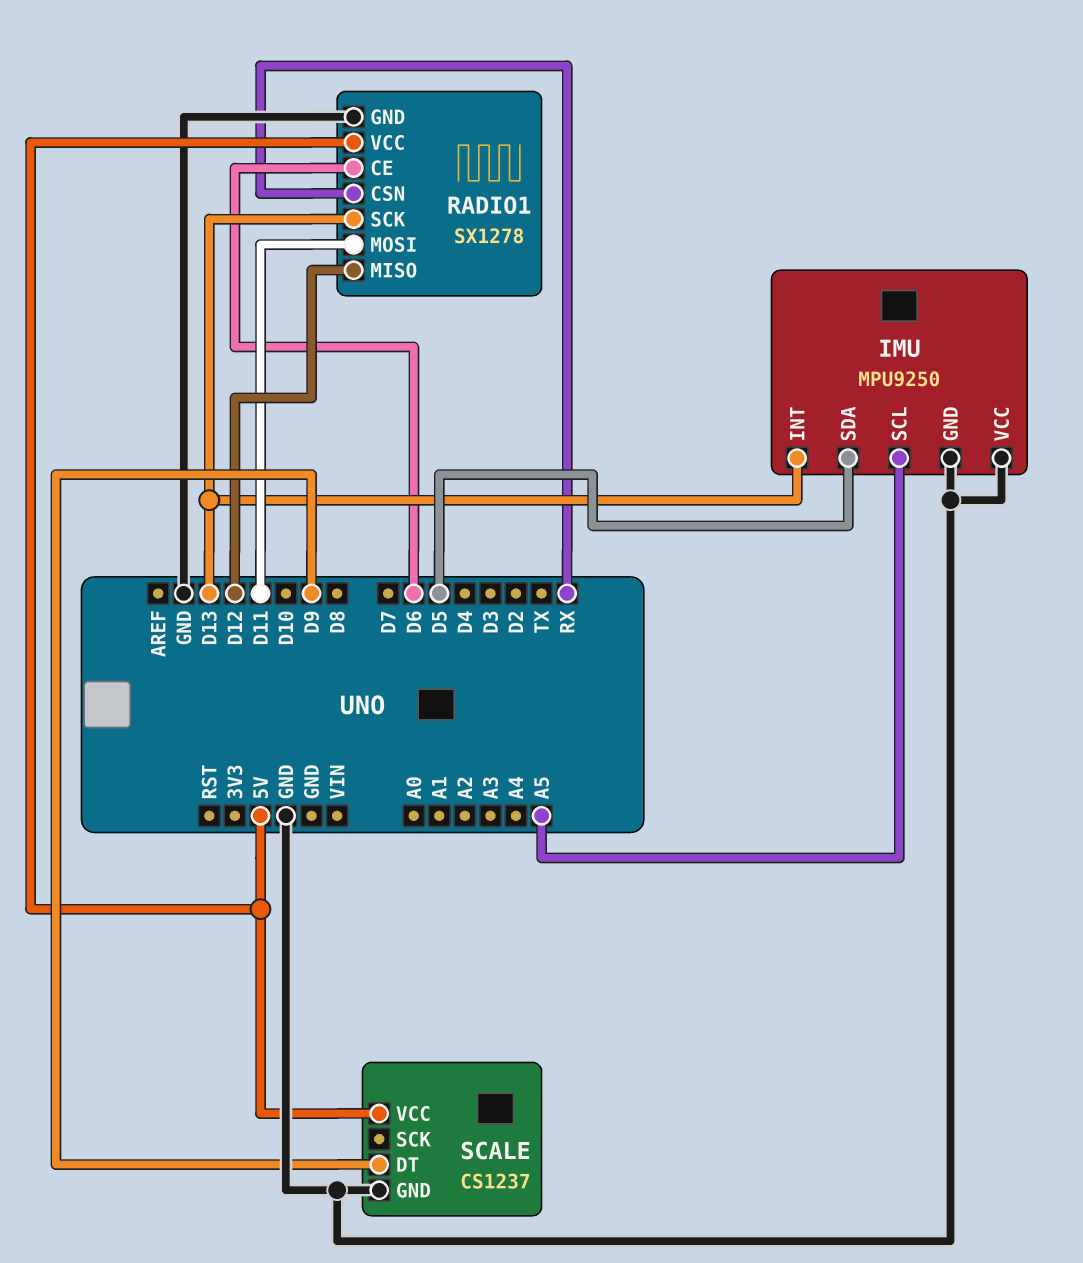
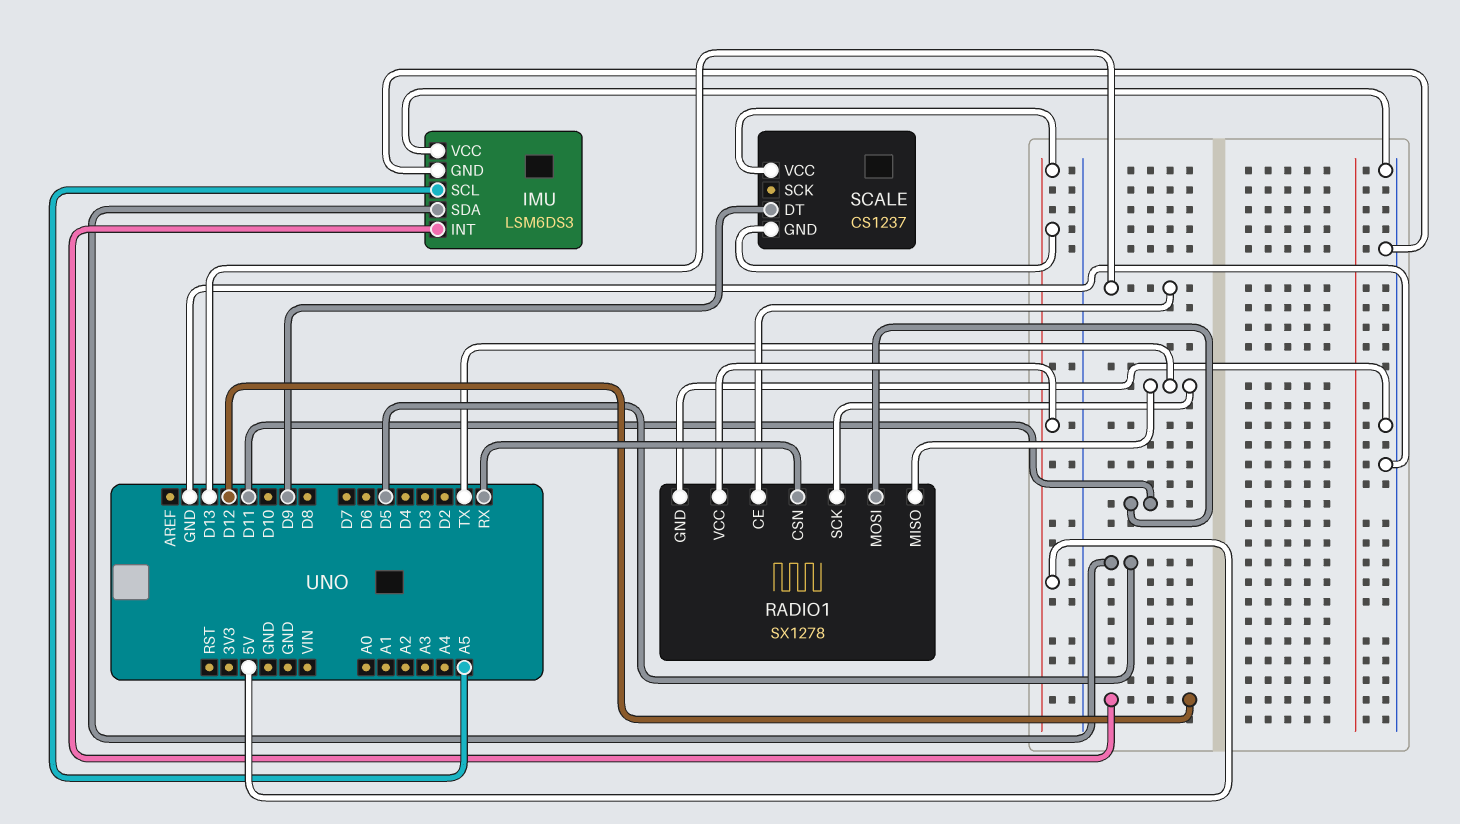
IMU: MPU9250 -> LSM6DS3
IMU pin INT: D13 -> D12
RADIO1 pin CE: D6 -> D13
RADIO1 pin MISO: D12 -> TX
RADIO1 pin SCK: D13 -> TX
SCALE pin GND: GND -> 5V

